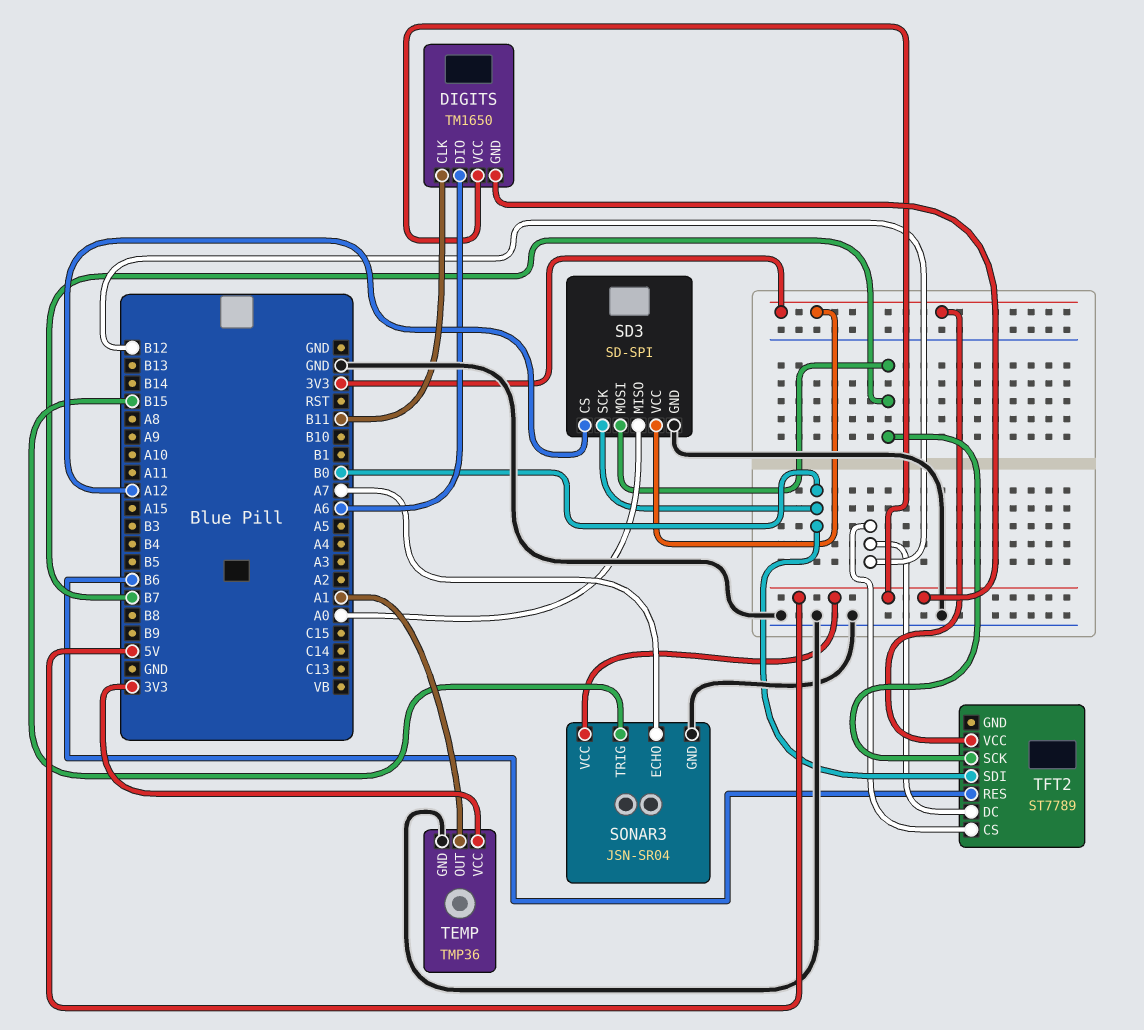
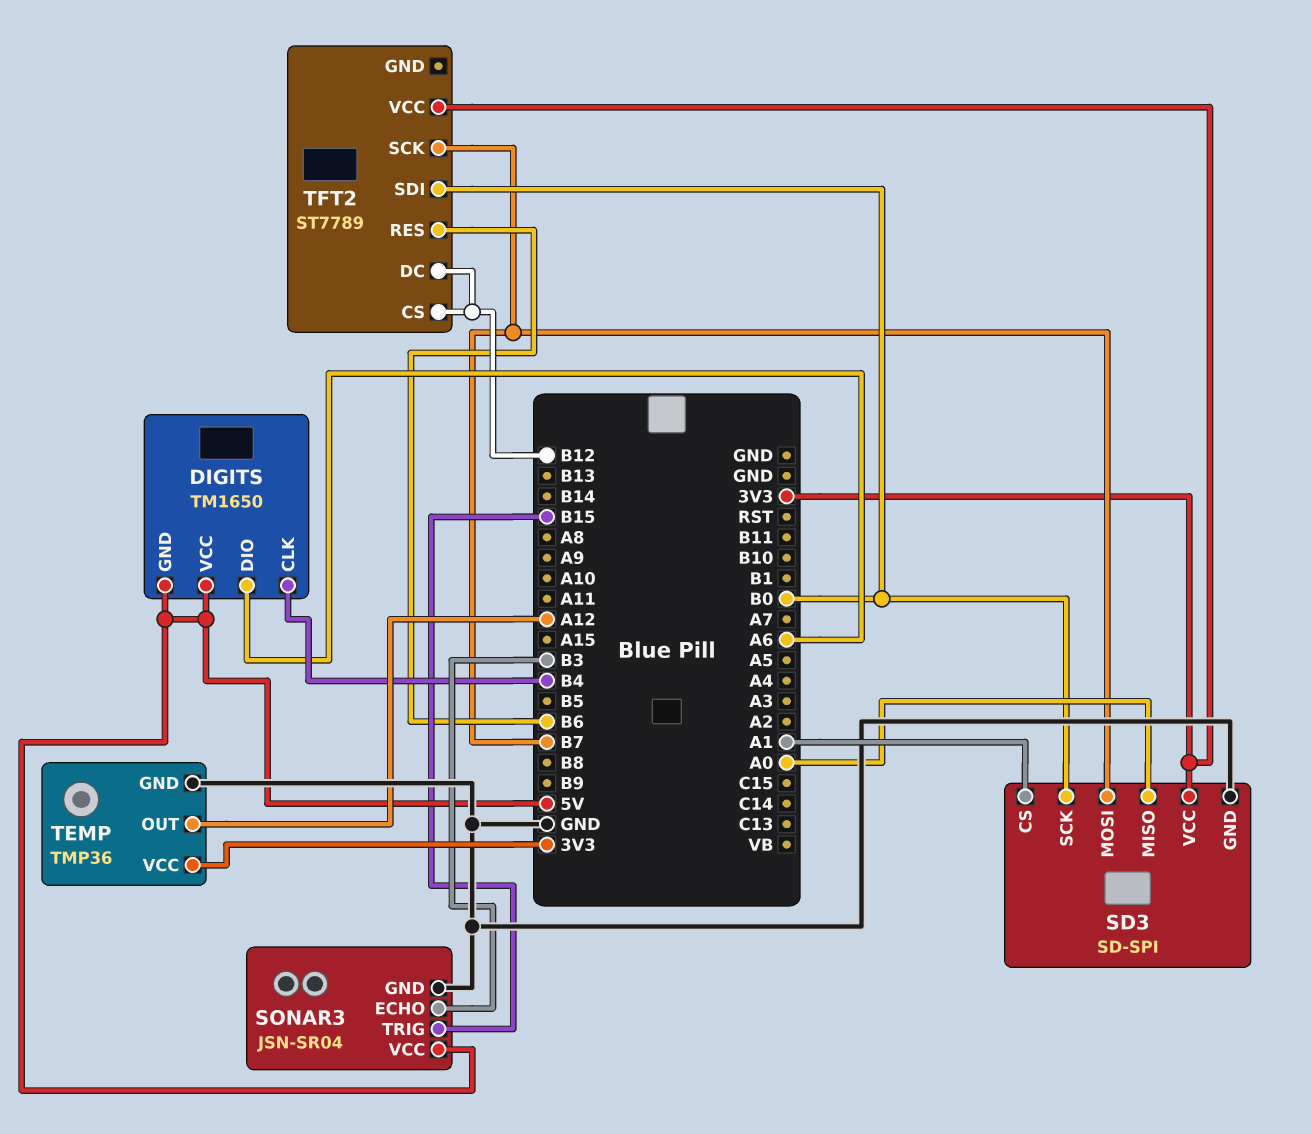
DIGITS pin CLK: B11 -> B4
SD3 pin CS: A12 -> A1
SONAR3 pin ECHO: A7 -> B3
TEMP pin OUT: A1 -> A12

